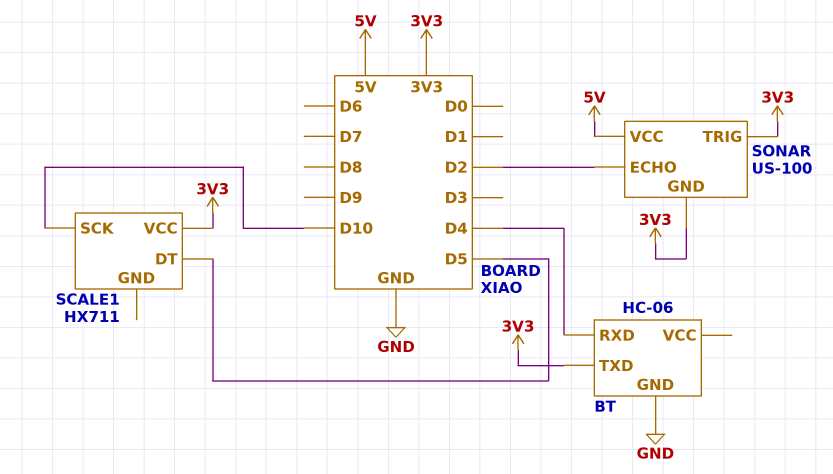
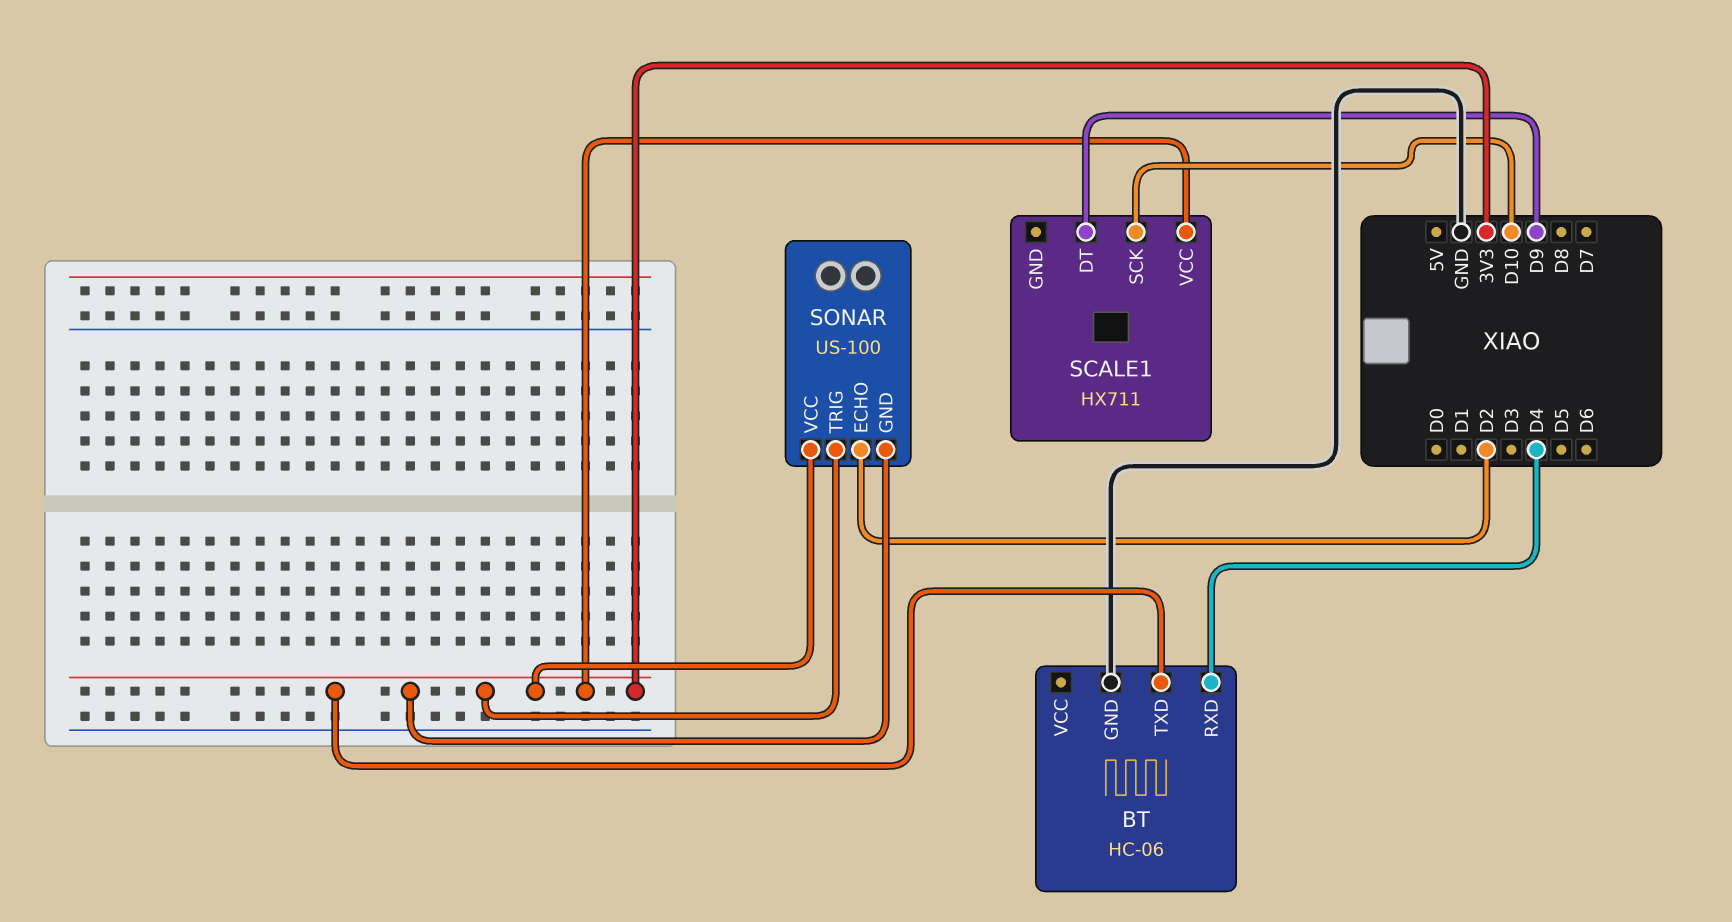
SCALE1 pin DT: D5 -> D9
SONAR pin VCC: 5V -> 3V3

